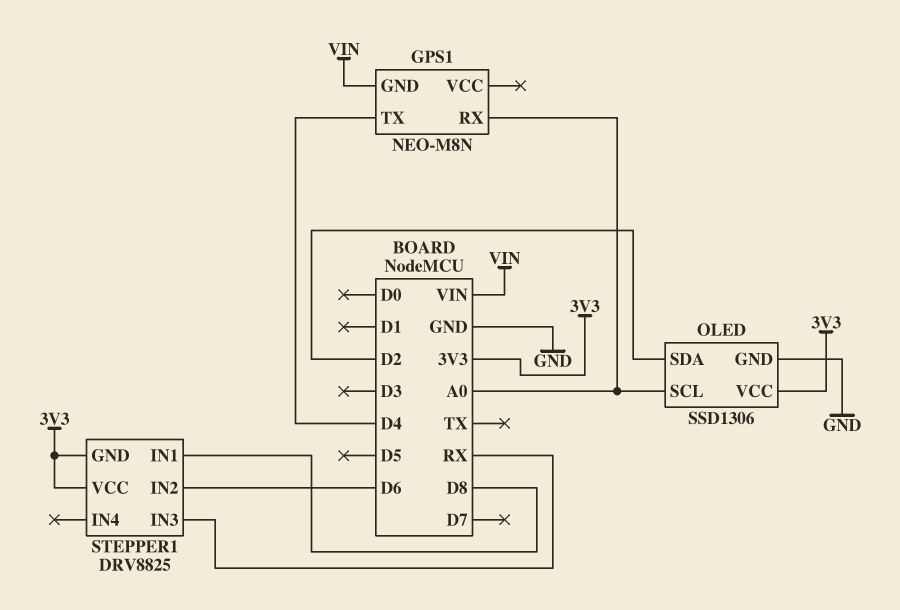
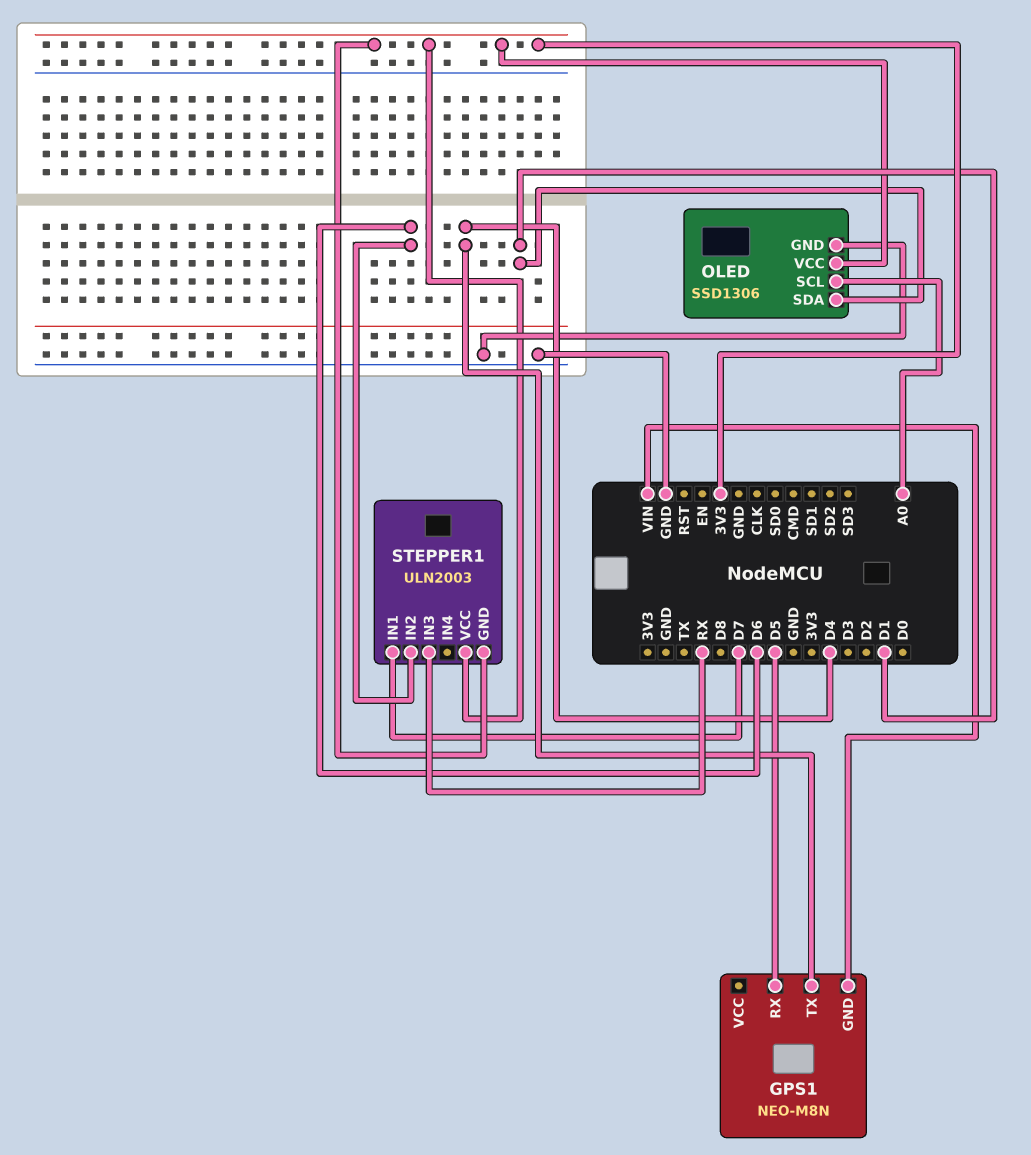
GPS1 pin RX: A0 -> D5
OLED pin SDA: D2 -> D1
STEPPER1: DRV8825 -> ULN2003
STEPPER1 pin IN1: D8 -> D7

